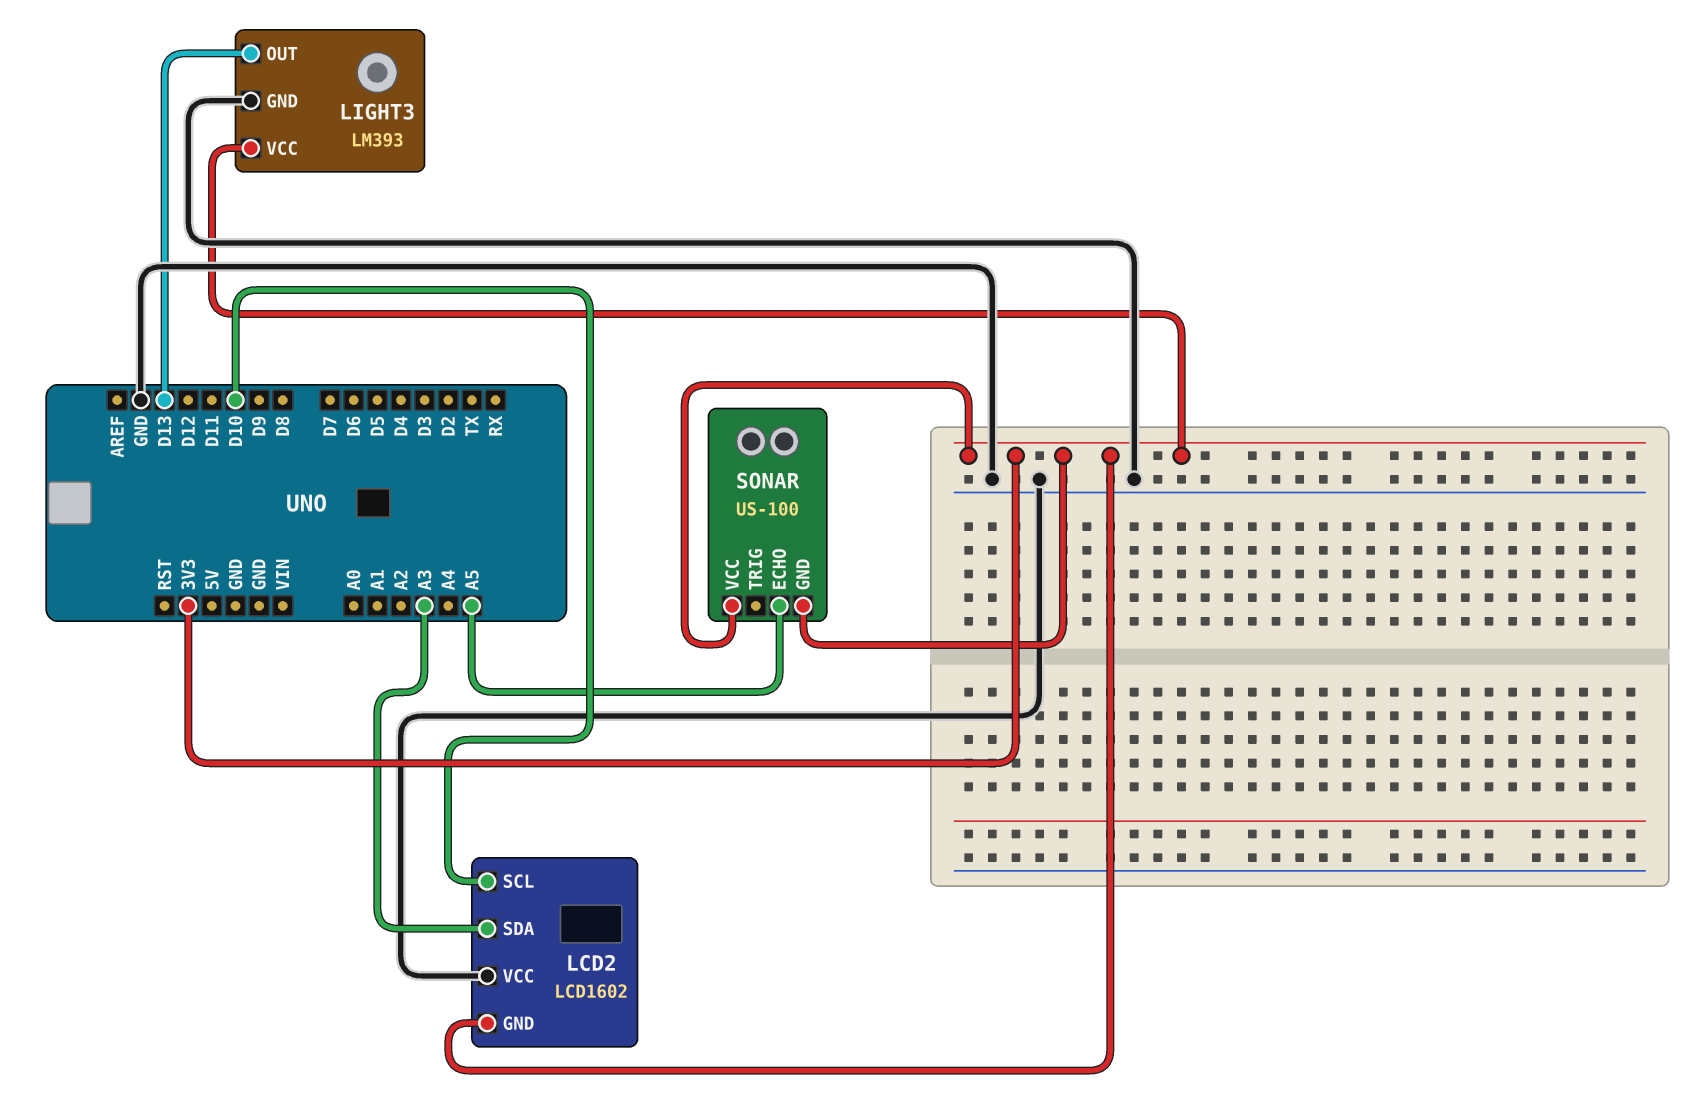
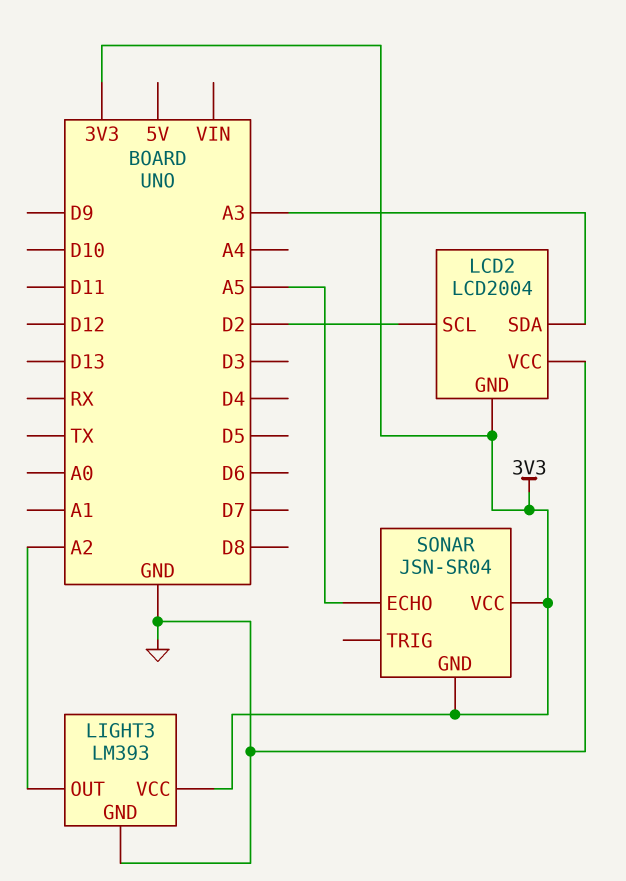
LCD2: LCD1602 -> LCD2004
LCD2 pin SCL: D10 -> D2
LIGHT3 pin OUT: D13 -> A2
SONAR: US-100 -> JSN-SR04

